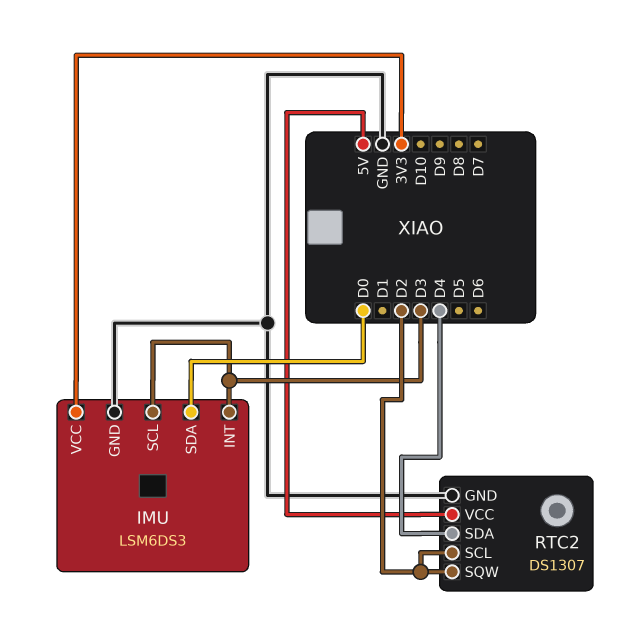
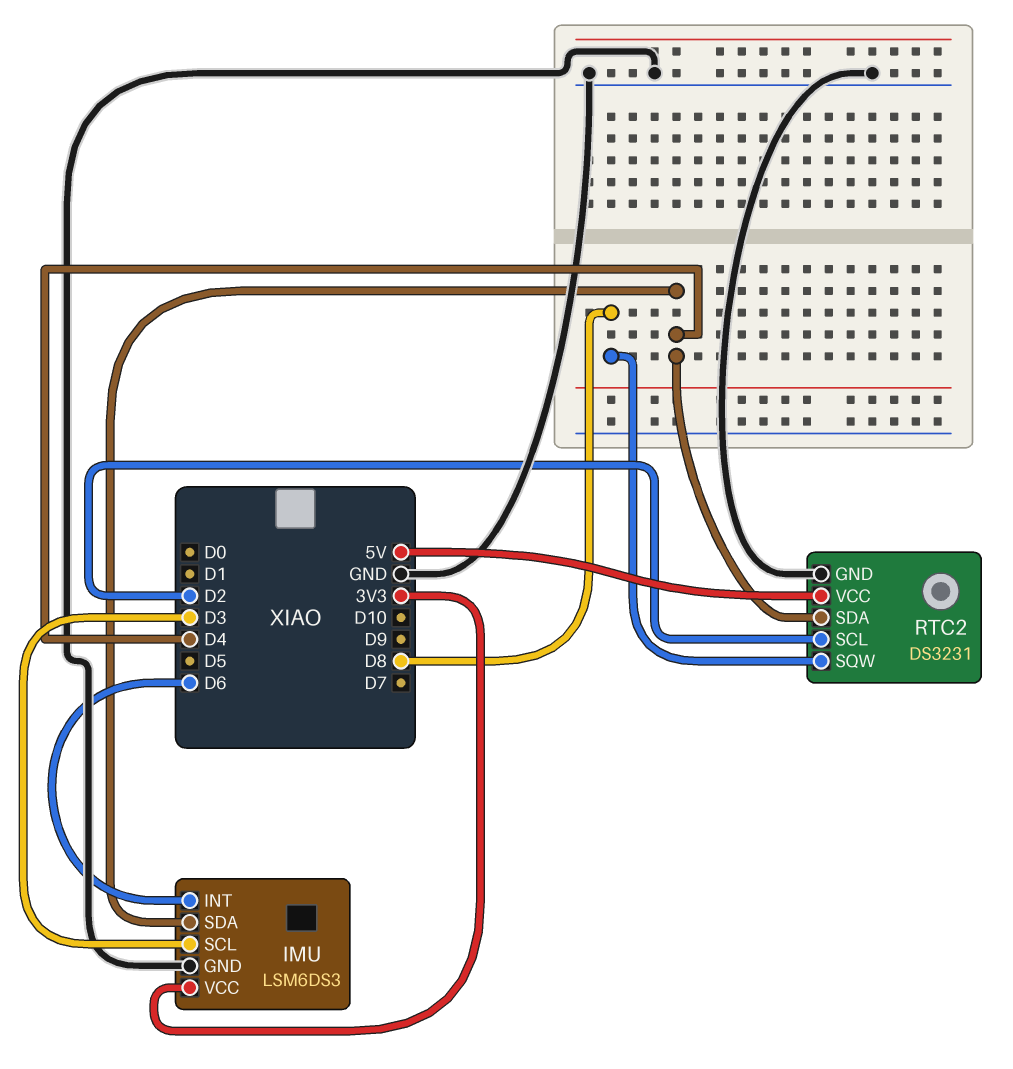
IMU pin INT: D3 -> D6
IMU pin SDA: D0 -> D4
RTC2: DS1307 -> DS3231
RTC2 pin SQW: D2 -> D8

